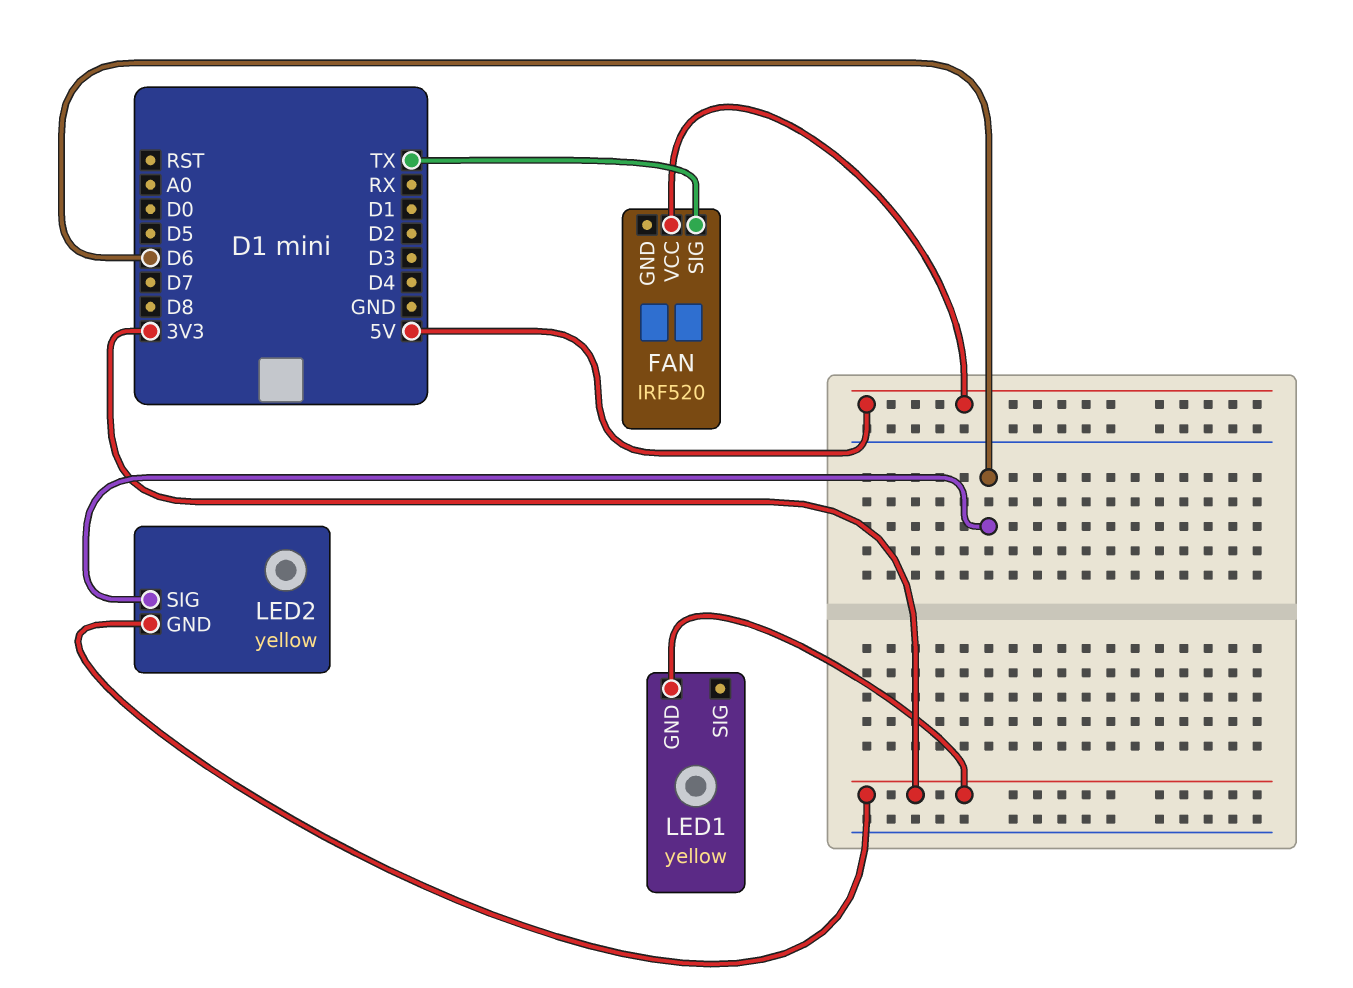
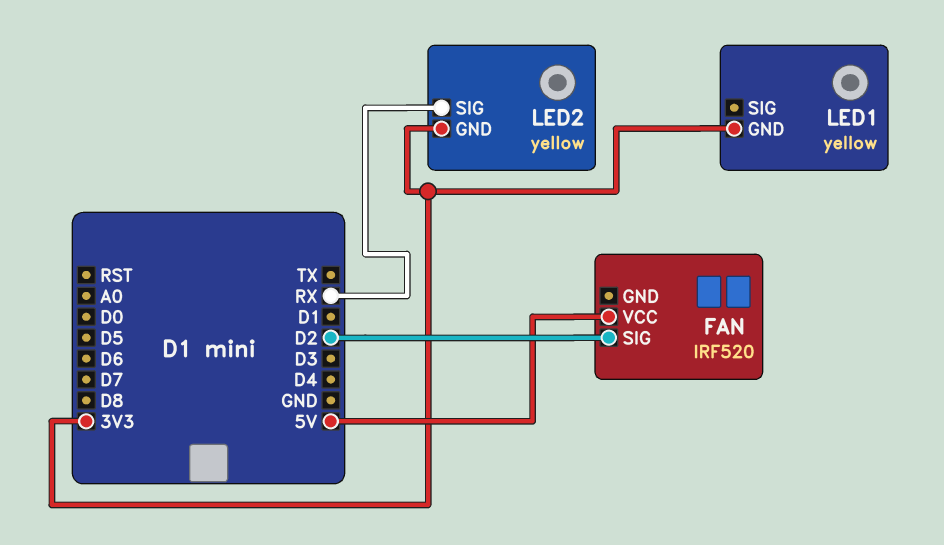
FAN pin SIG: TX -> D2
LED2 pin SIG: D6 -> RX

